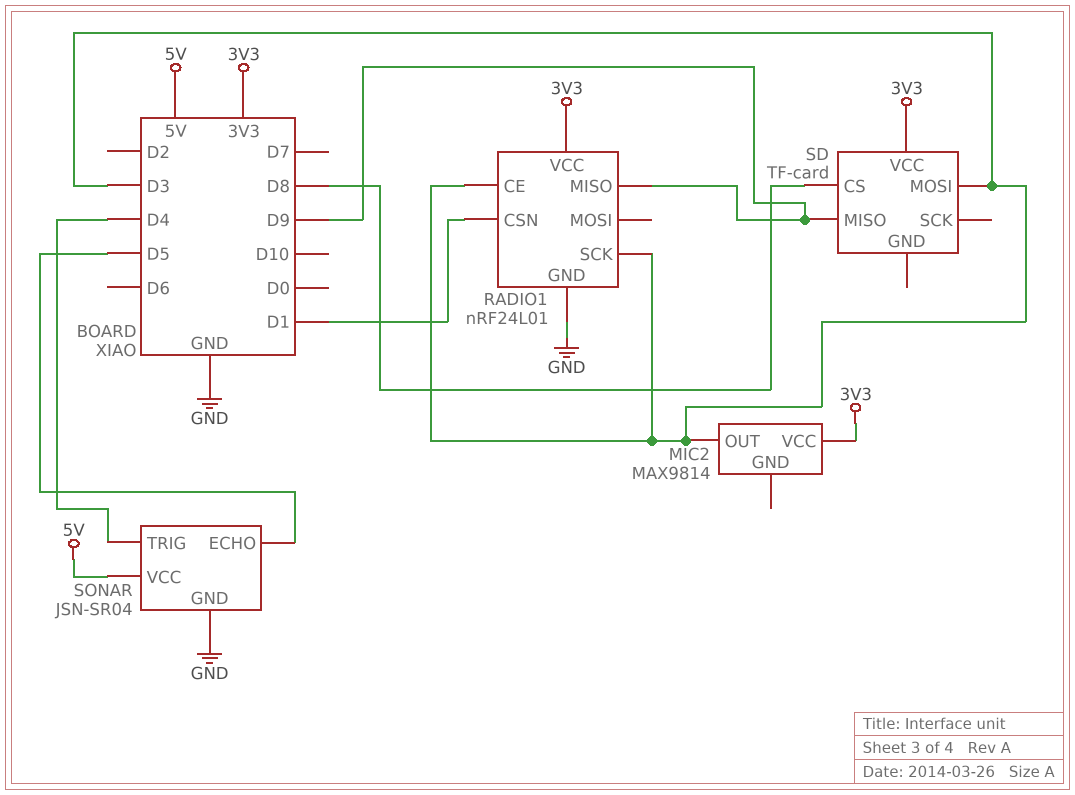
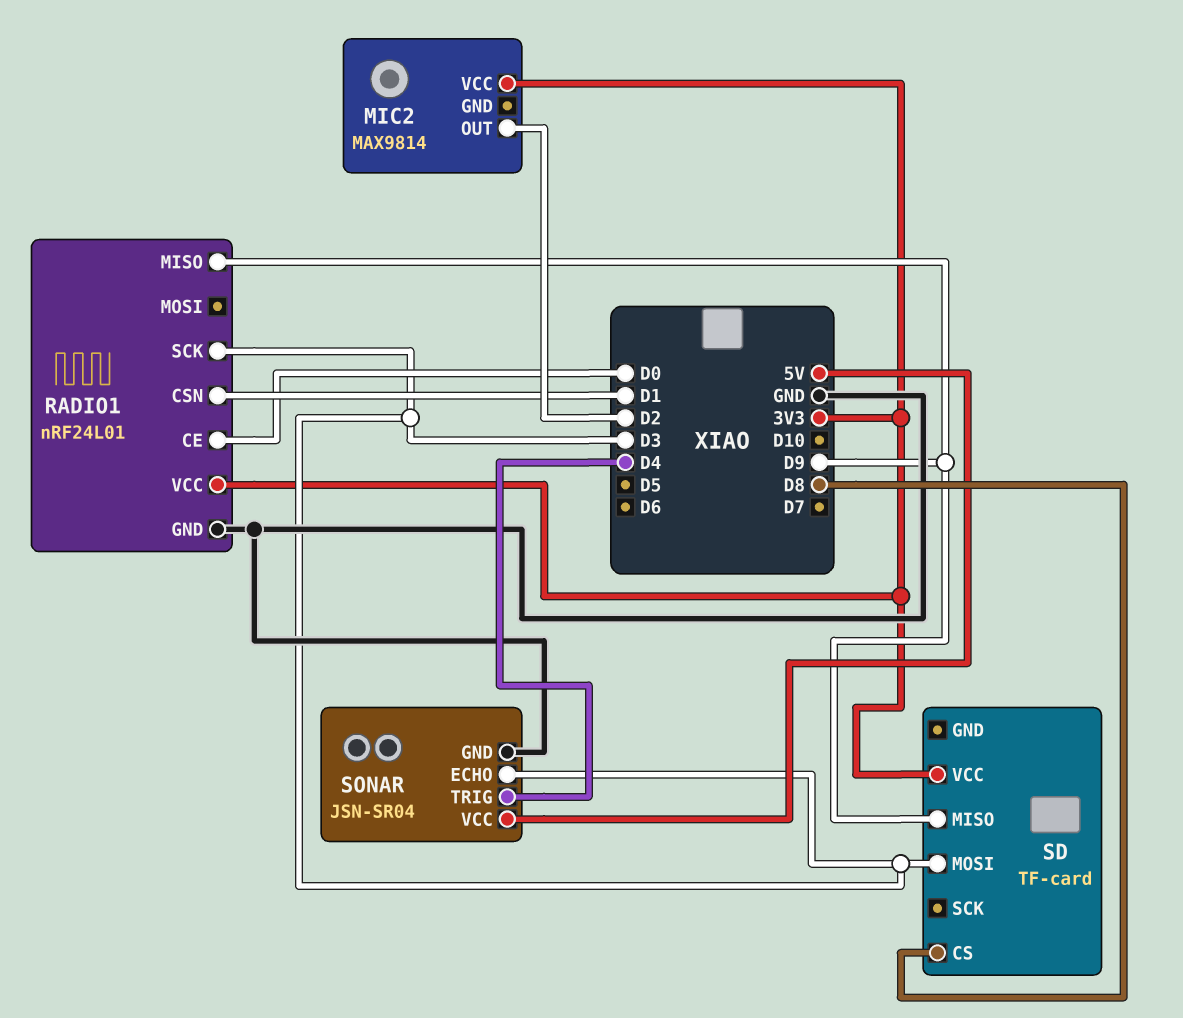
MIC2 pin OUT: D3 -> D2
RADIO1 pin CE: D3 -> D0
SONAR pin ECHO: D5 -> D3

